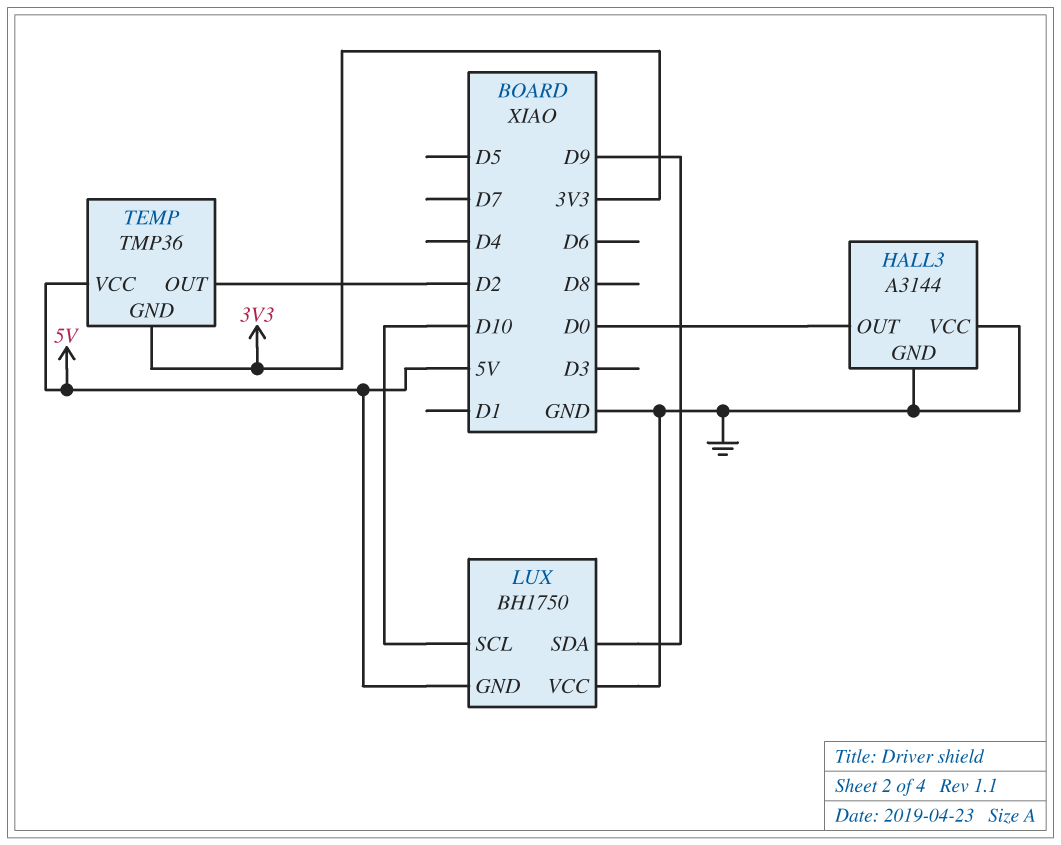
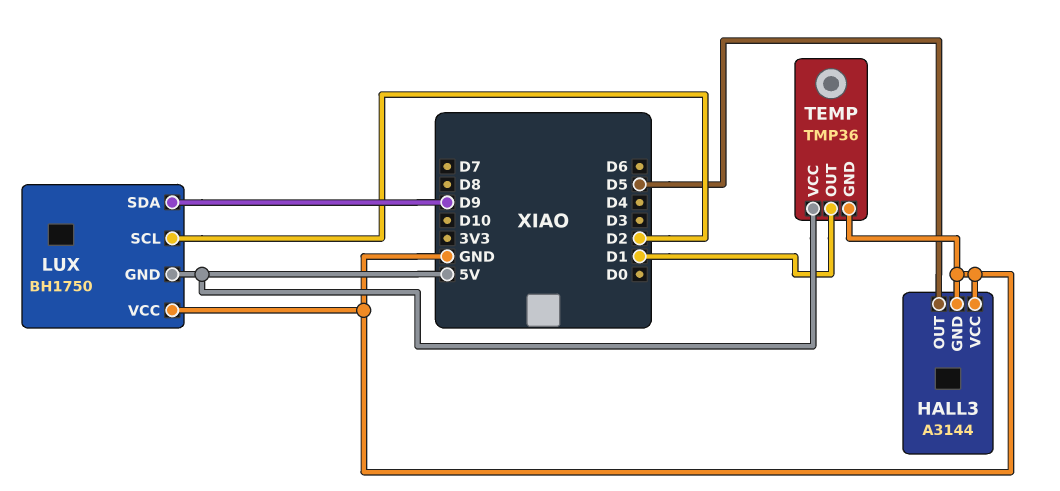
HALL3 pin OUT: D0 -> D5
LUX pin SCL: D10 -> D2
TEMP pin GND: 3V3 -> GND
TEMP pin OUT: D2 -> D1

